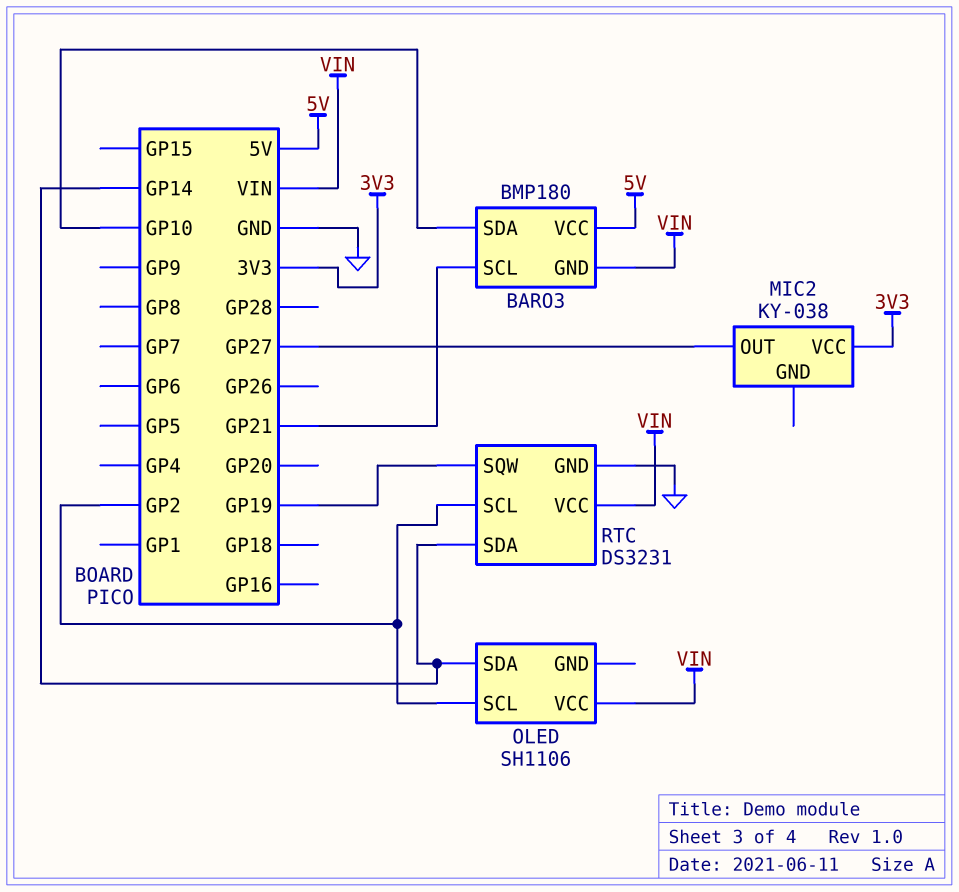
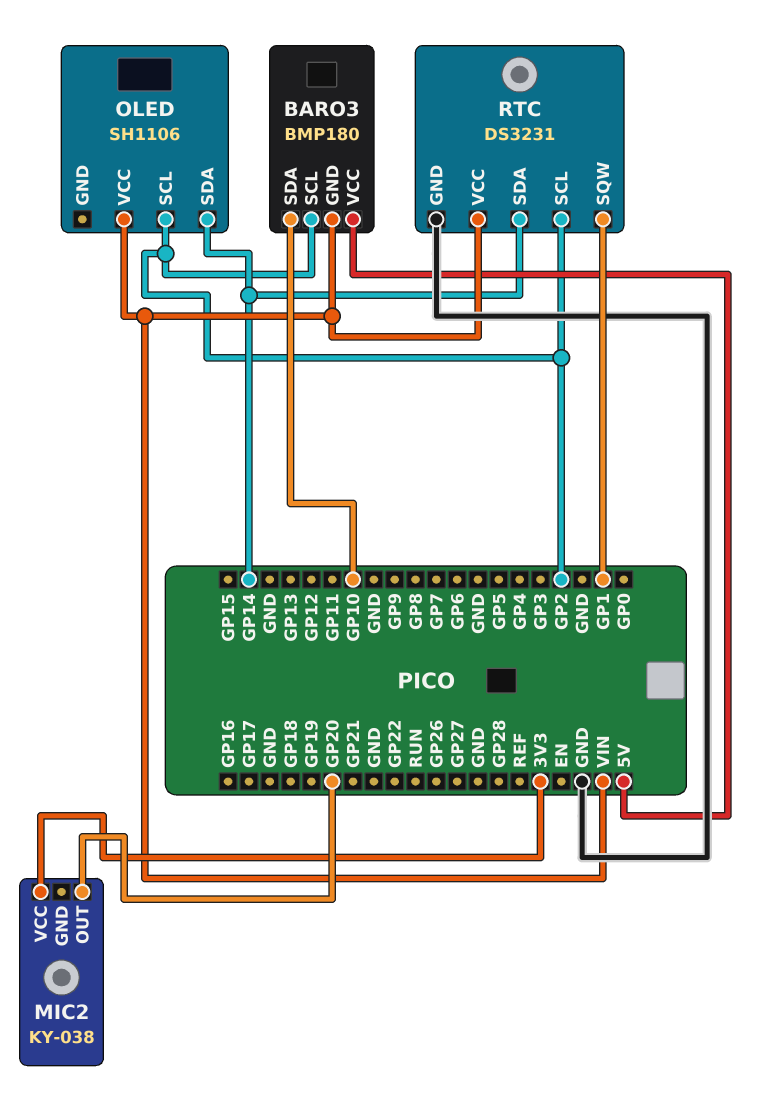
BARO3 pin SCL: GP21 -> GP2
MIC2 pin OUT: GP27 -> GP20
RTC pin SQW: GP19 -> GP1

